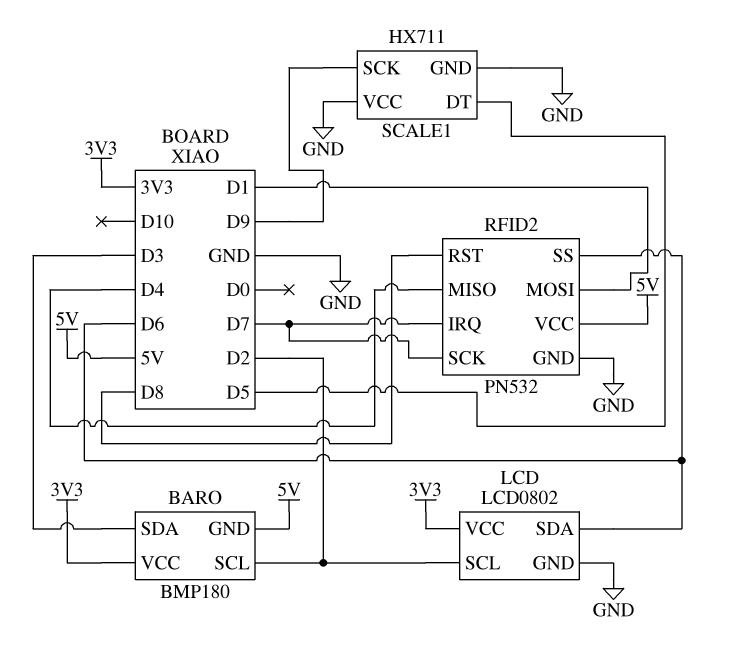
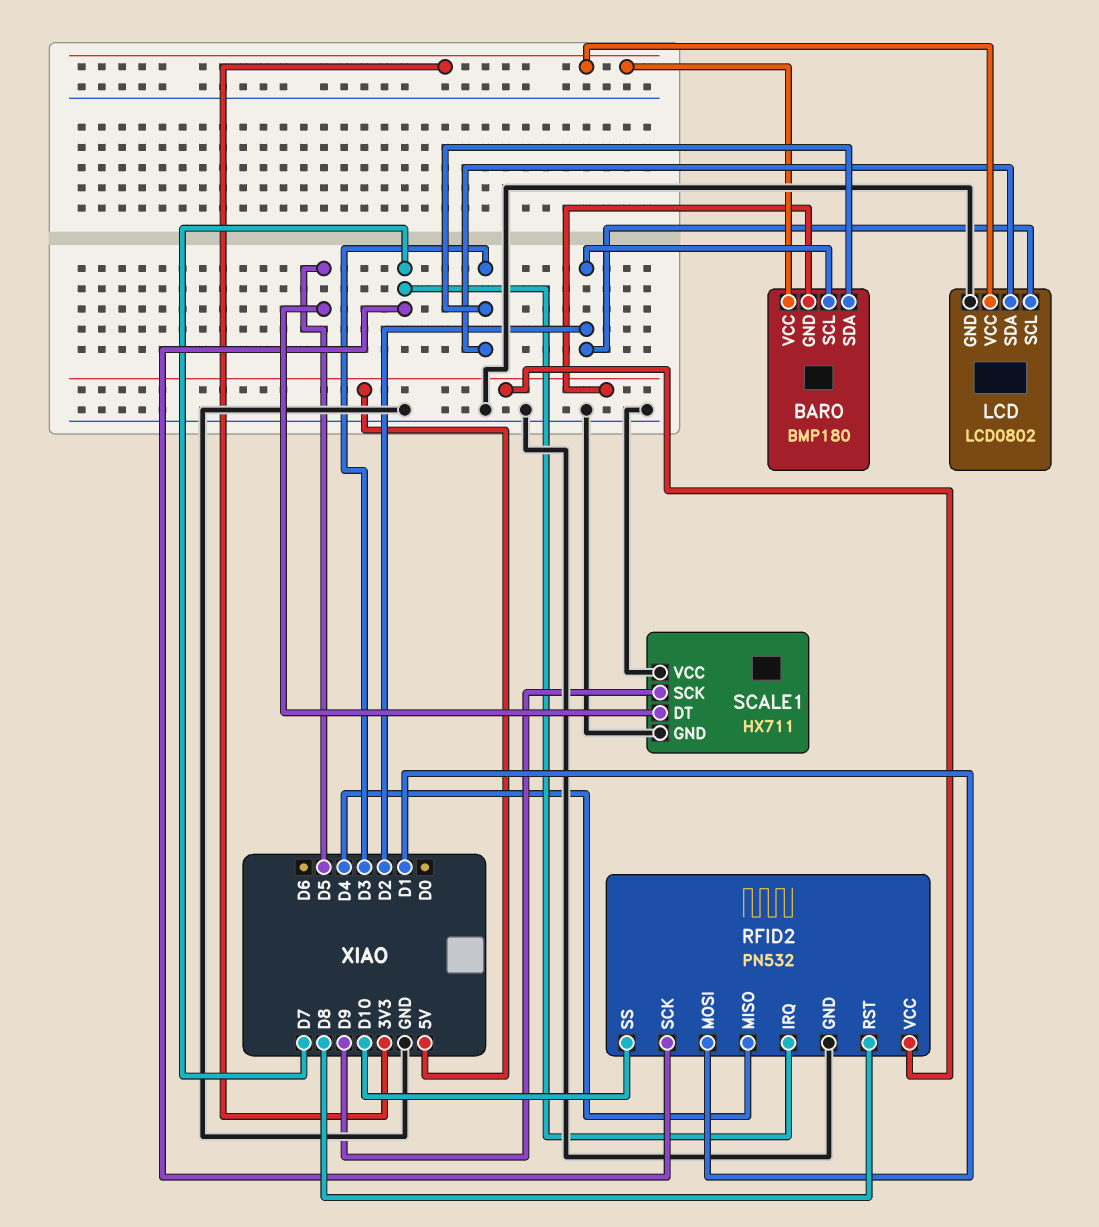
LCD pin SDA: D6 -> D3
RFID2 pin SS: D6 -> D10

